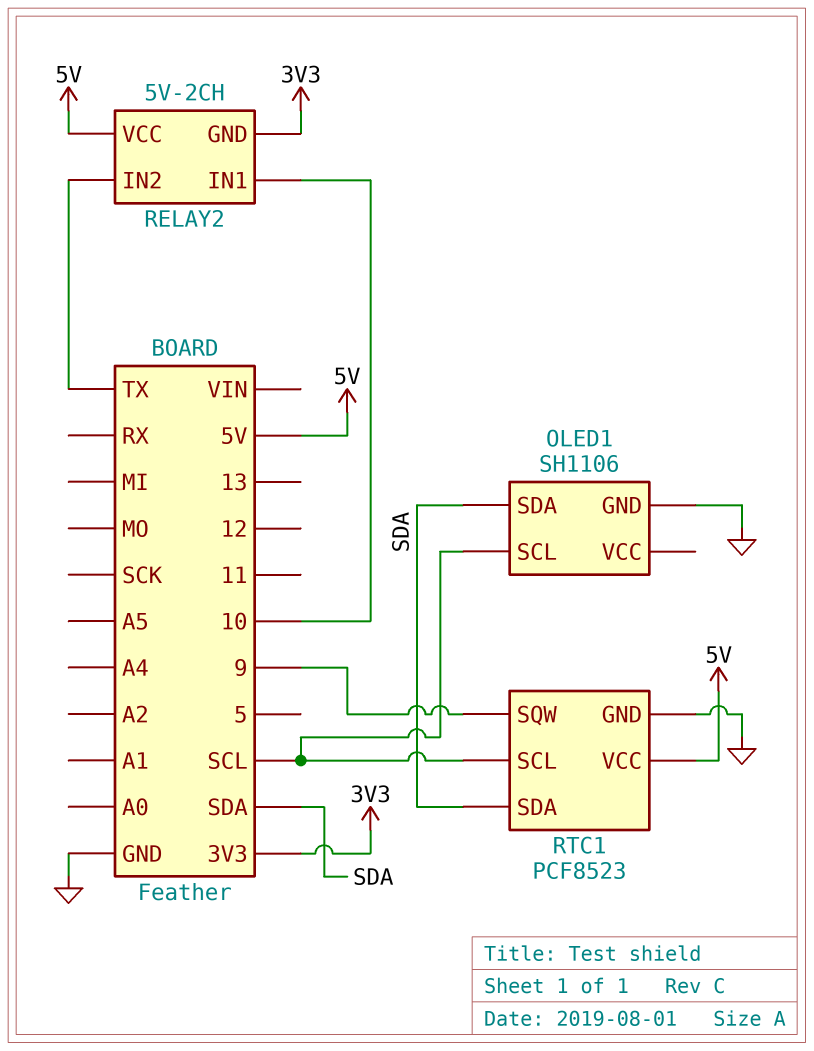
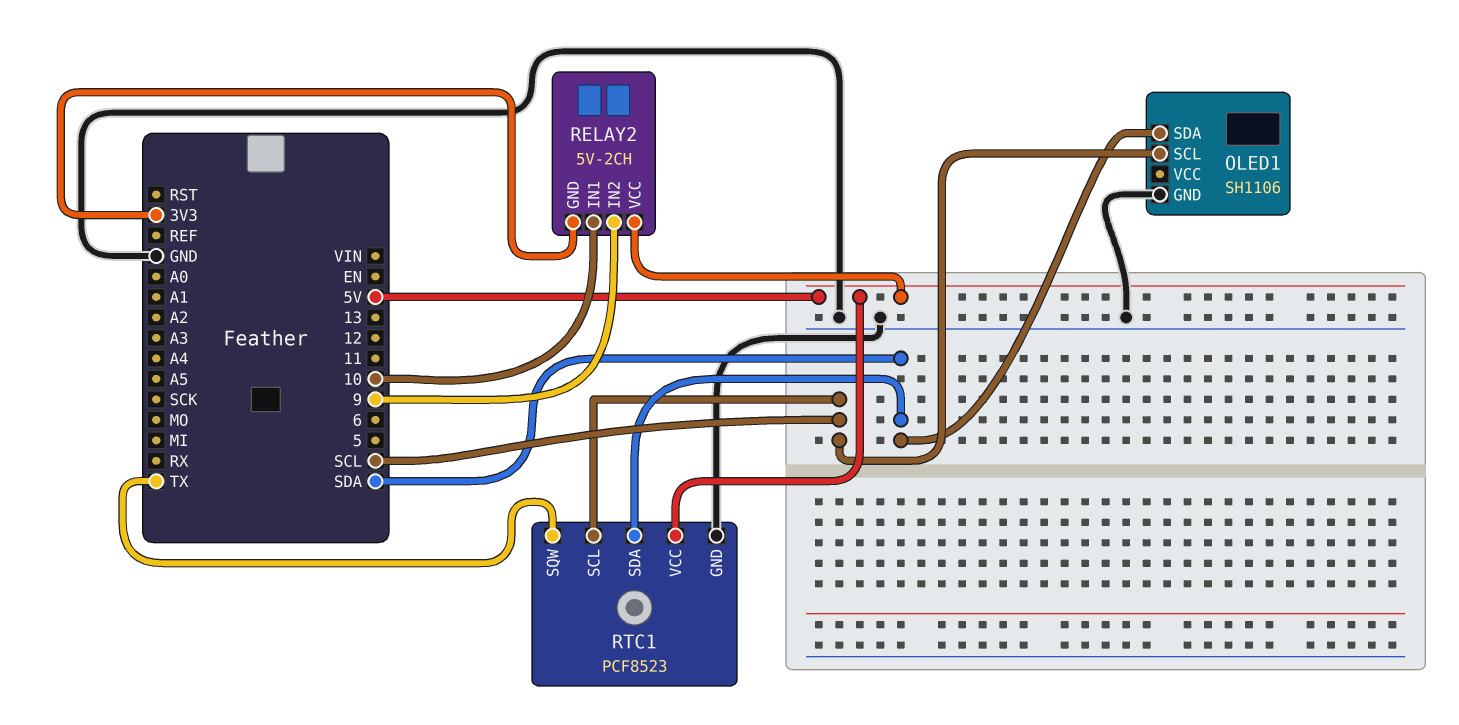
RELAY2 pin IN2: TX -> 9
RTC1 pin SQW: 9 -> TX

